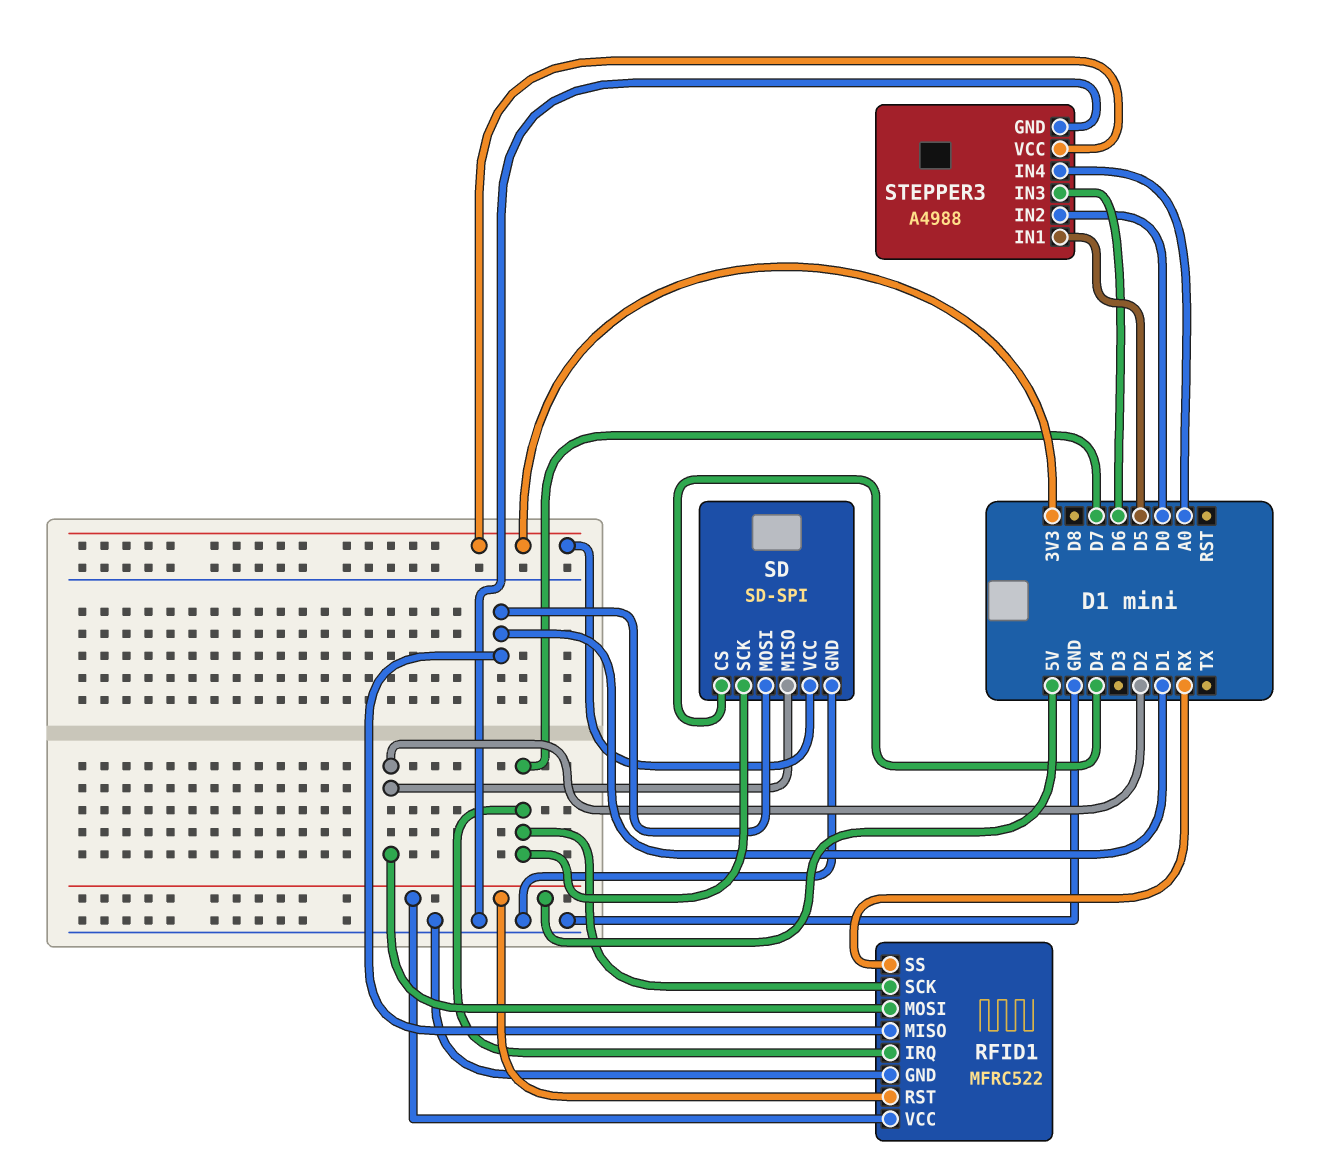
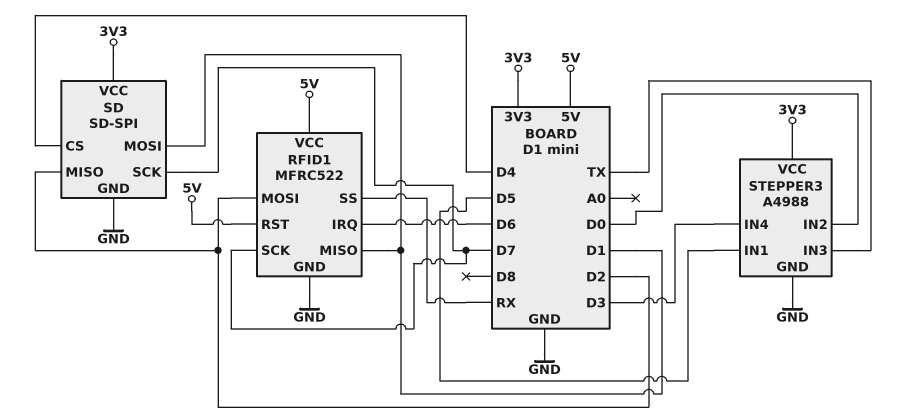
RFID1 pin IRQ: D7 -> D6
STEPPER3 pin IN3: D6 -> TX
STEPPER3 pin IN4: A0 -> D3

